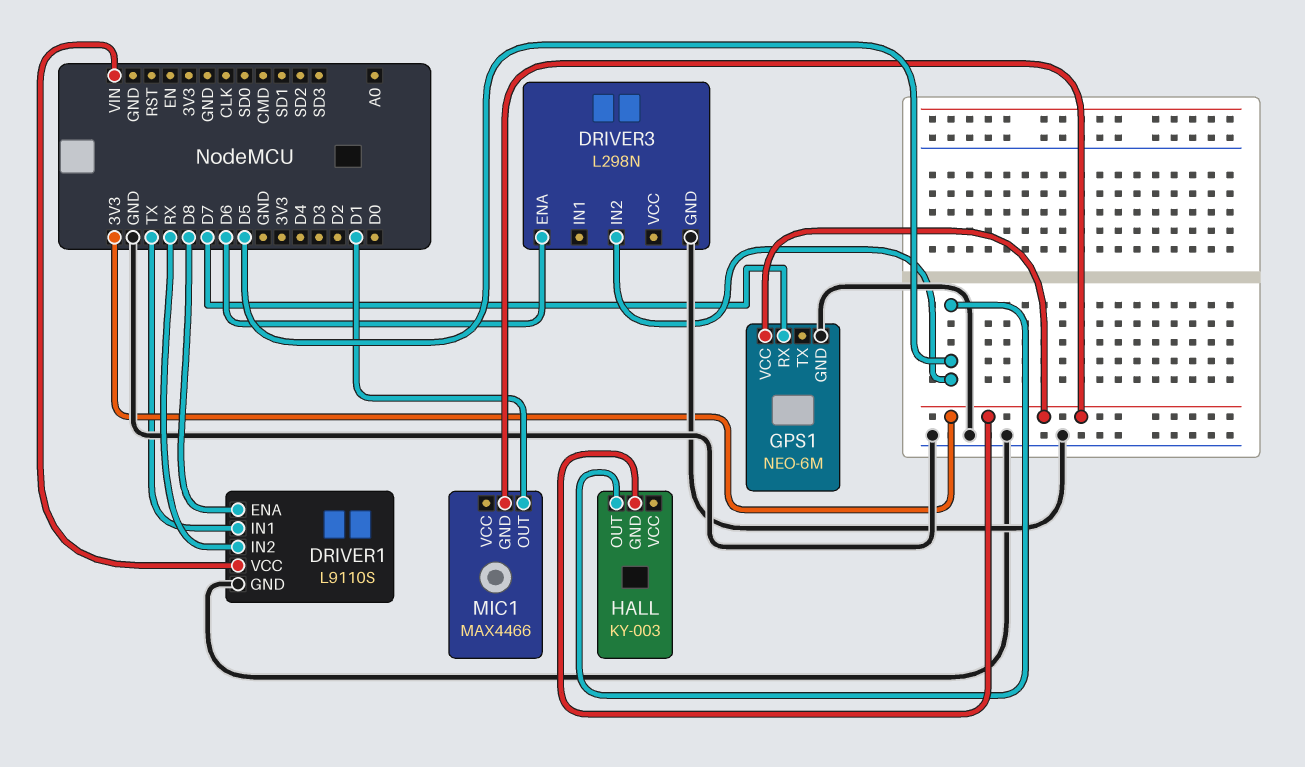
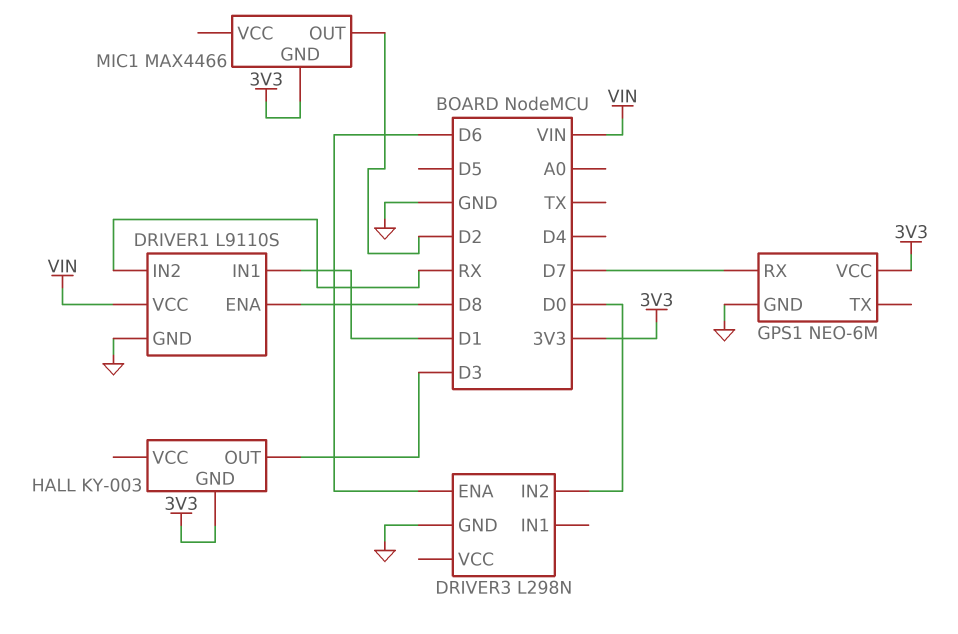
DRIVER1 pin IN1: TX -> D1
DRIVER3 pin IN2: D5 -> D0
HALL pin OUT: D5 -> D3
MIC1 pin OUT: D1 -> D2

